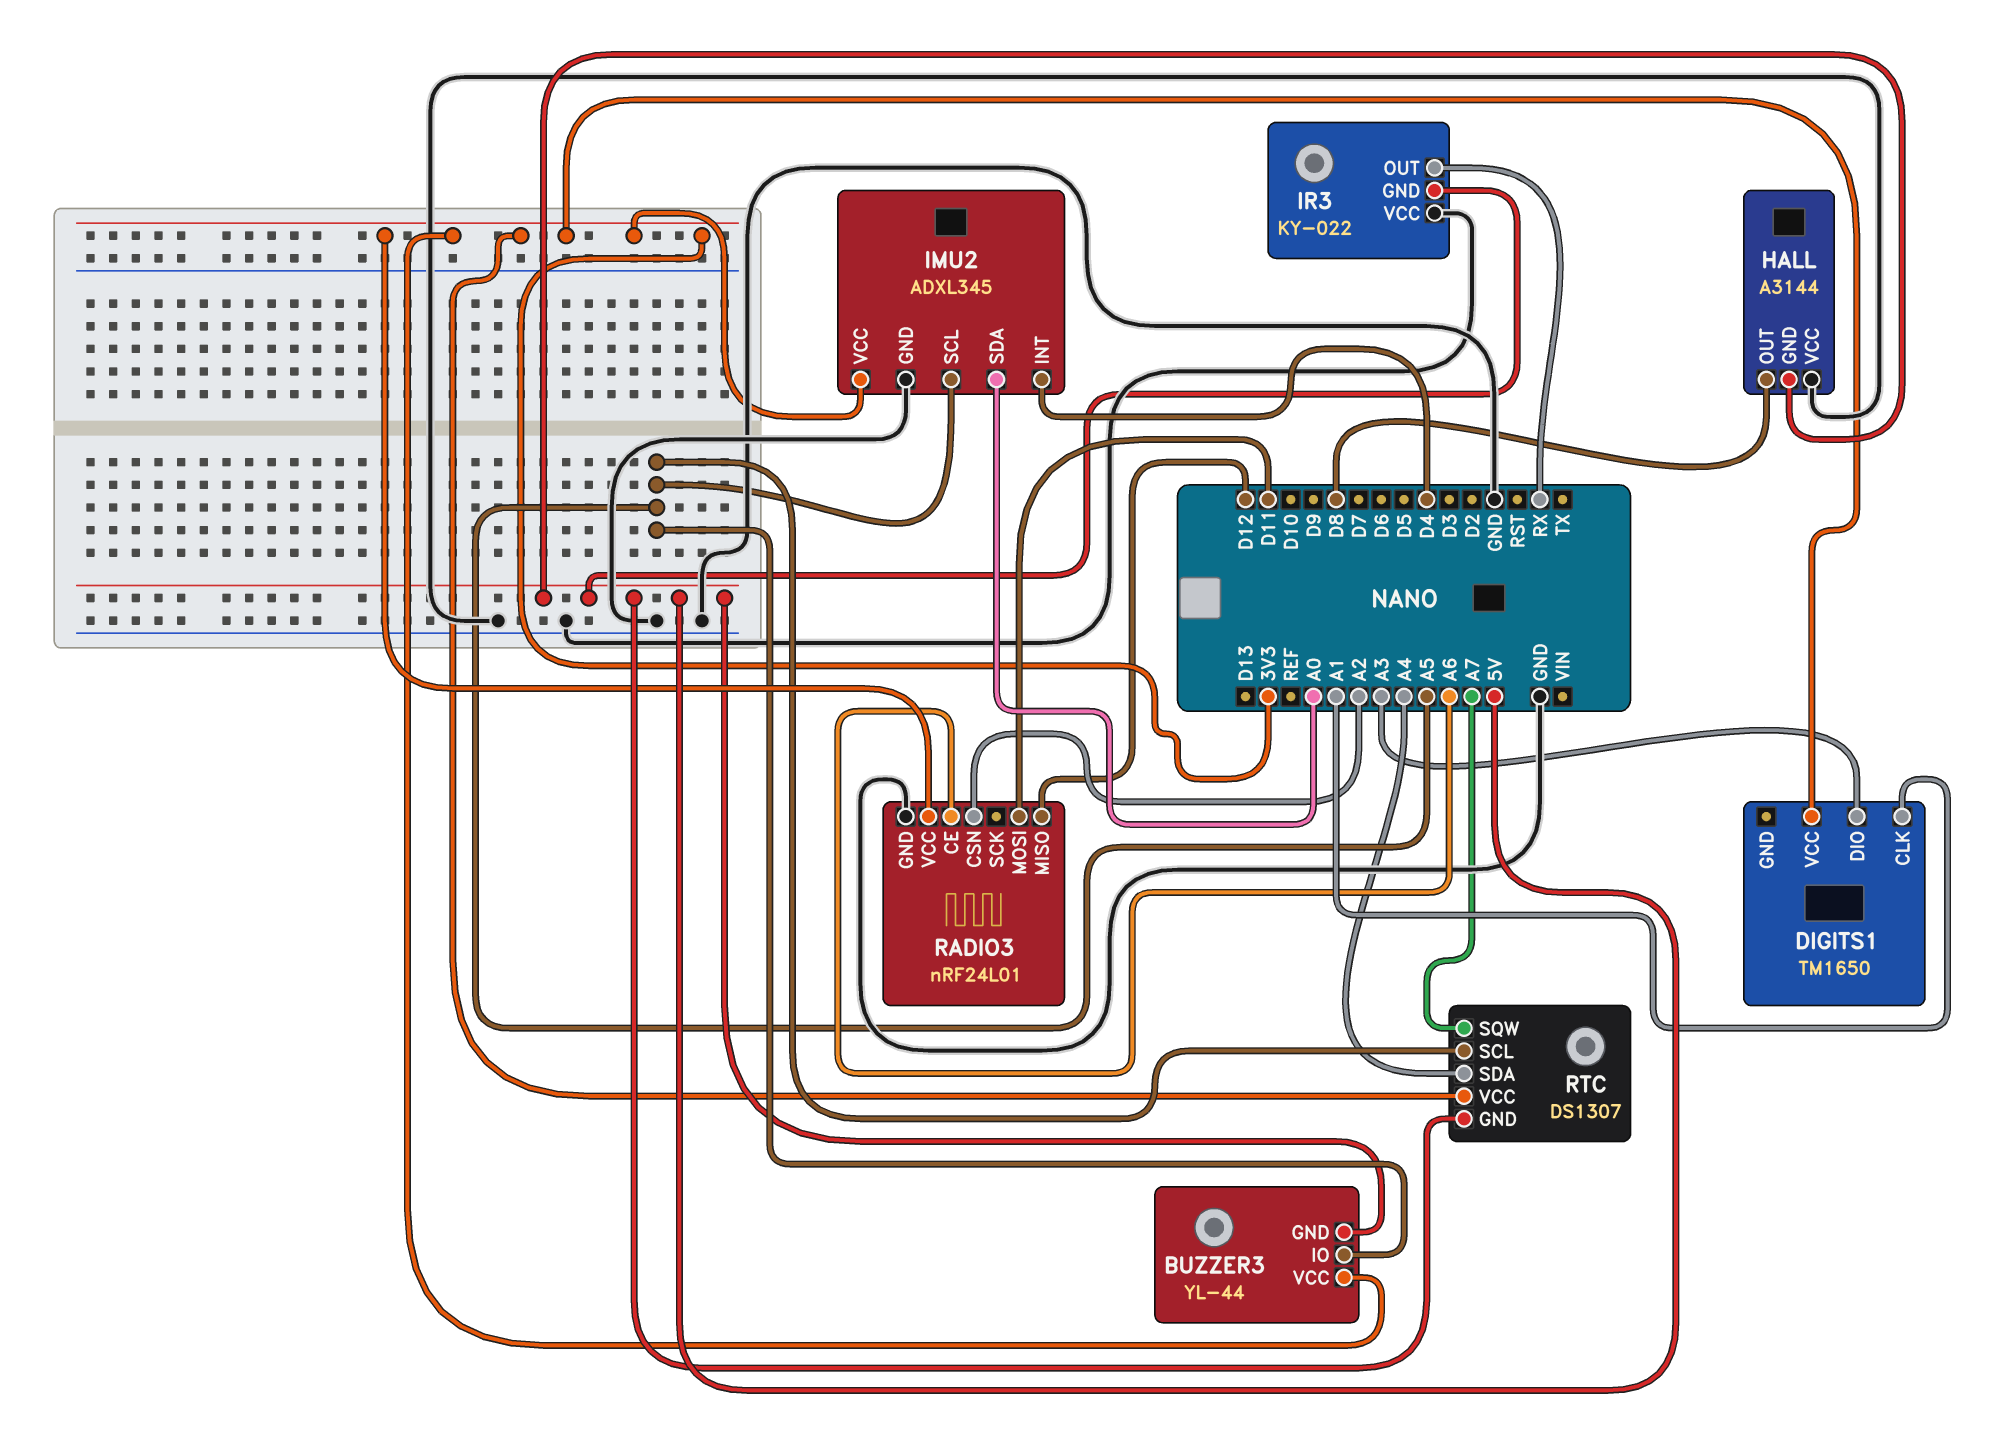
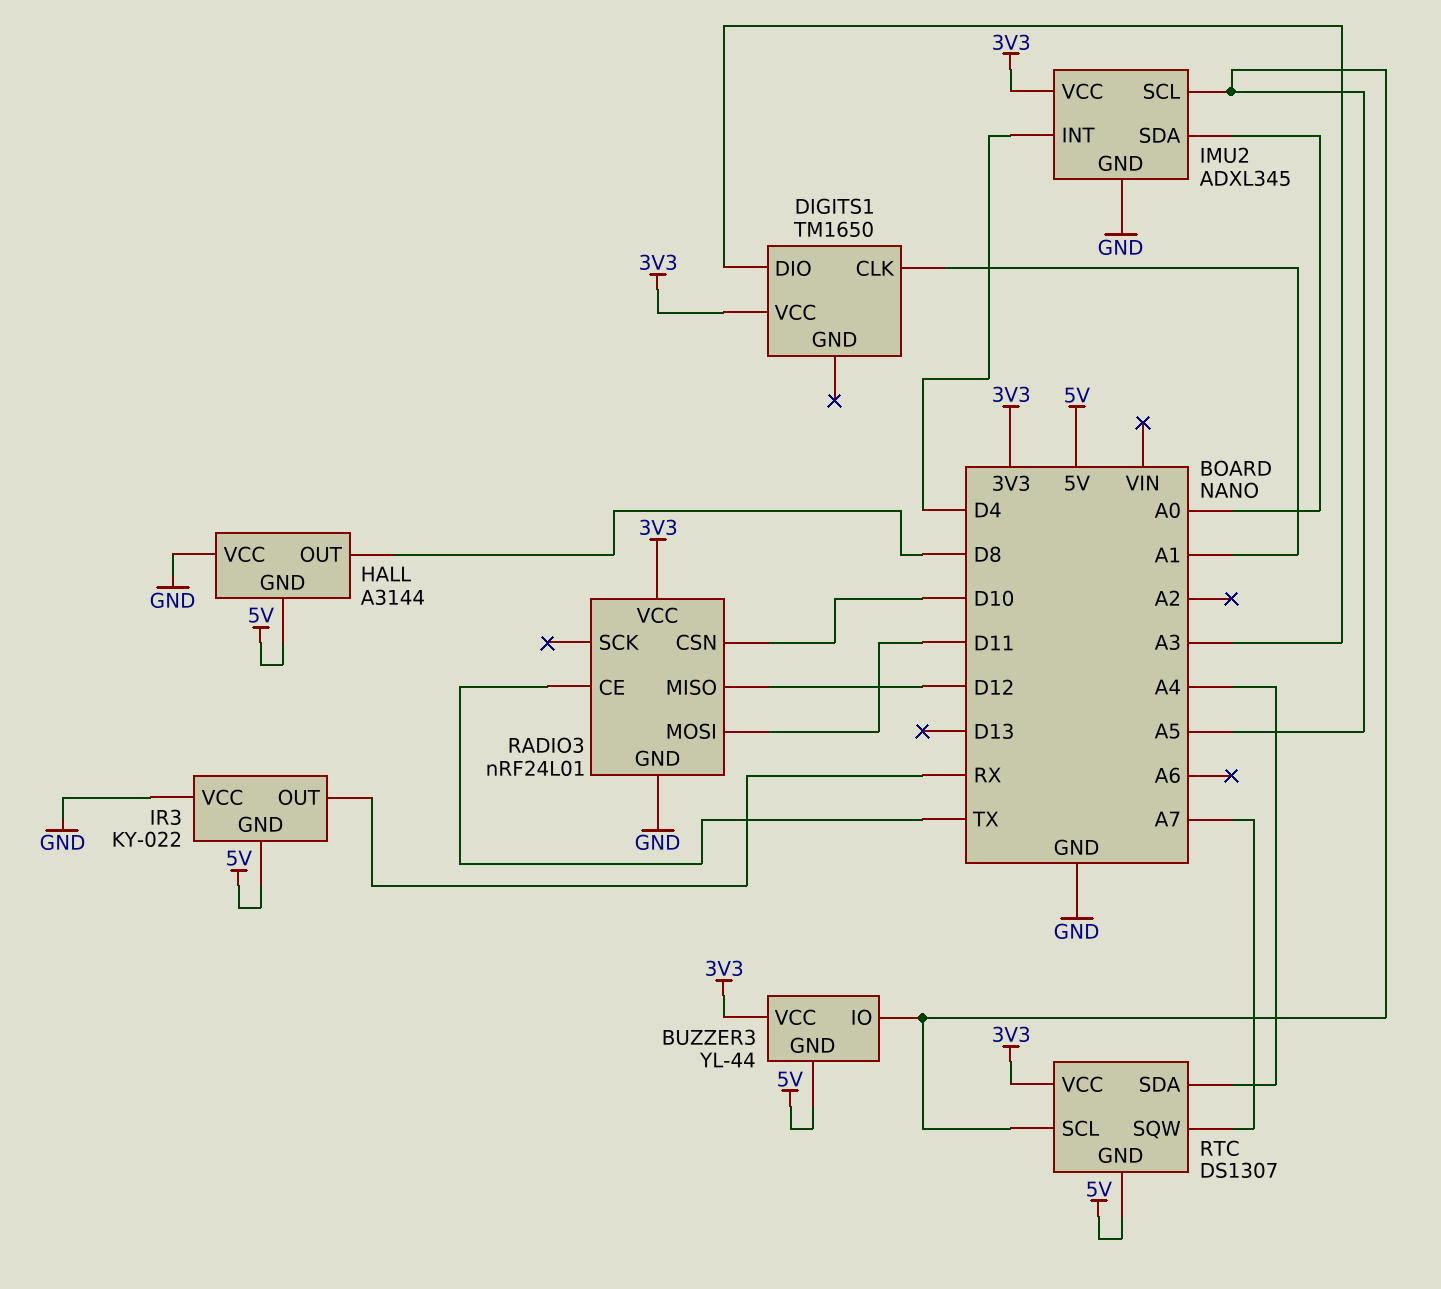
RADIO3 pin CE: A6 -> TX
RADIO3 pin CSN: A2 -> D10

